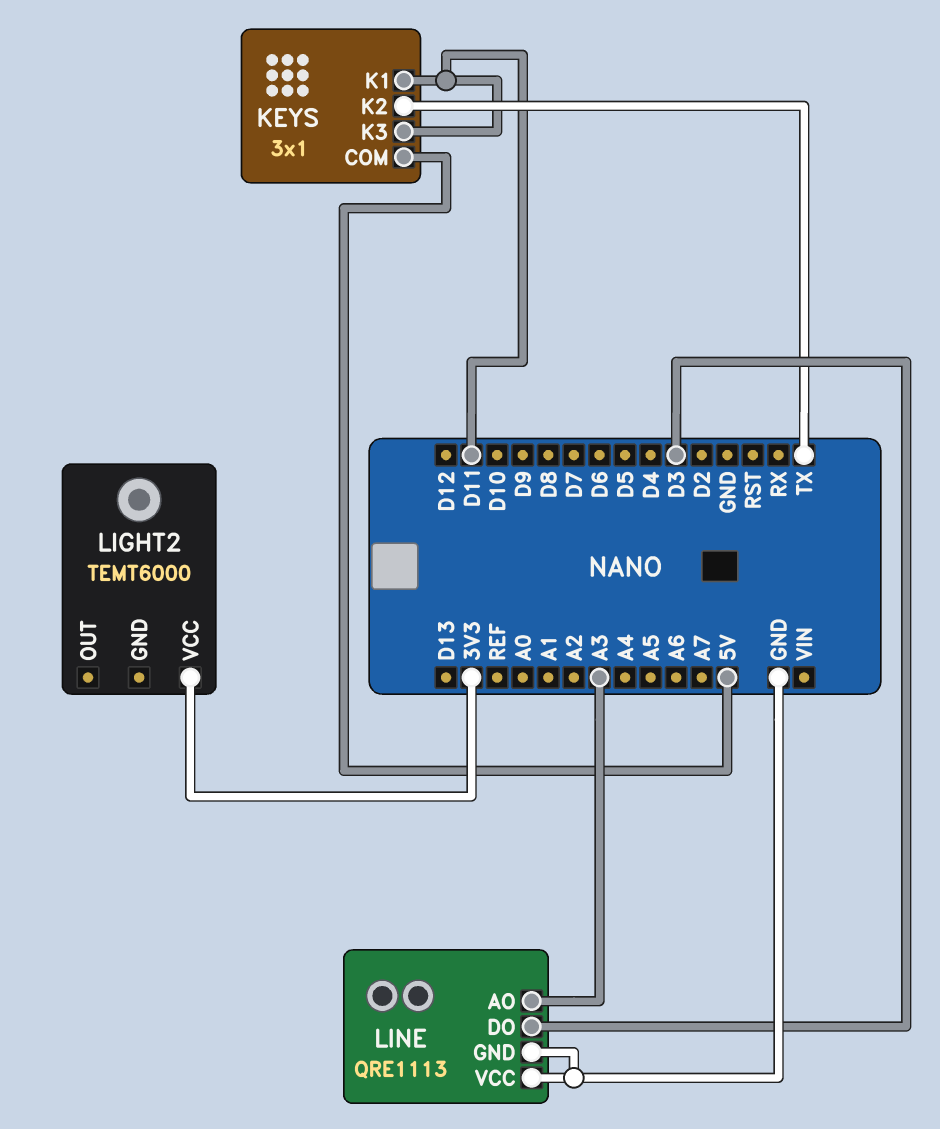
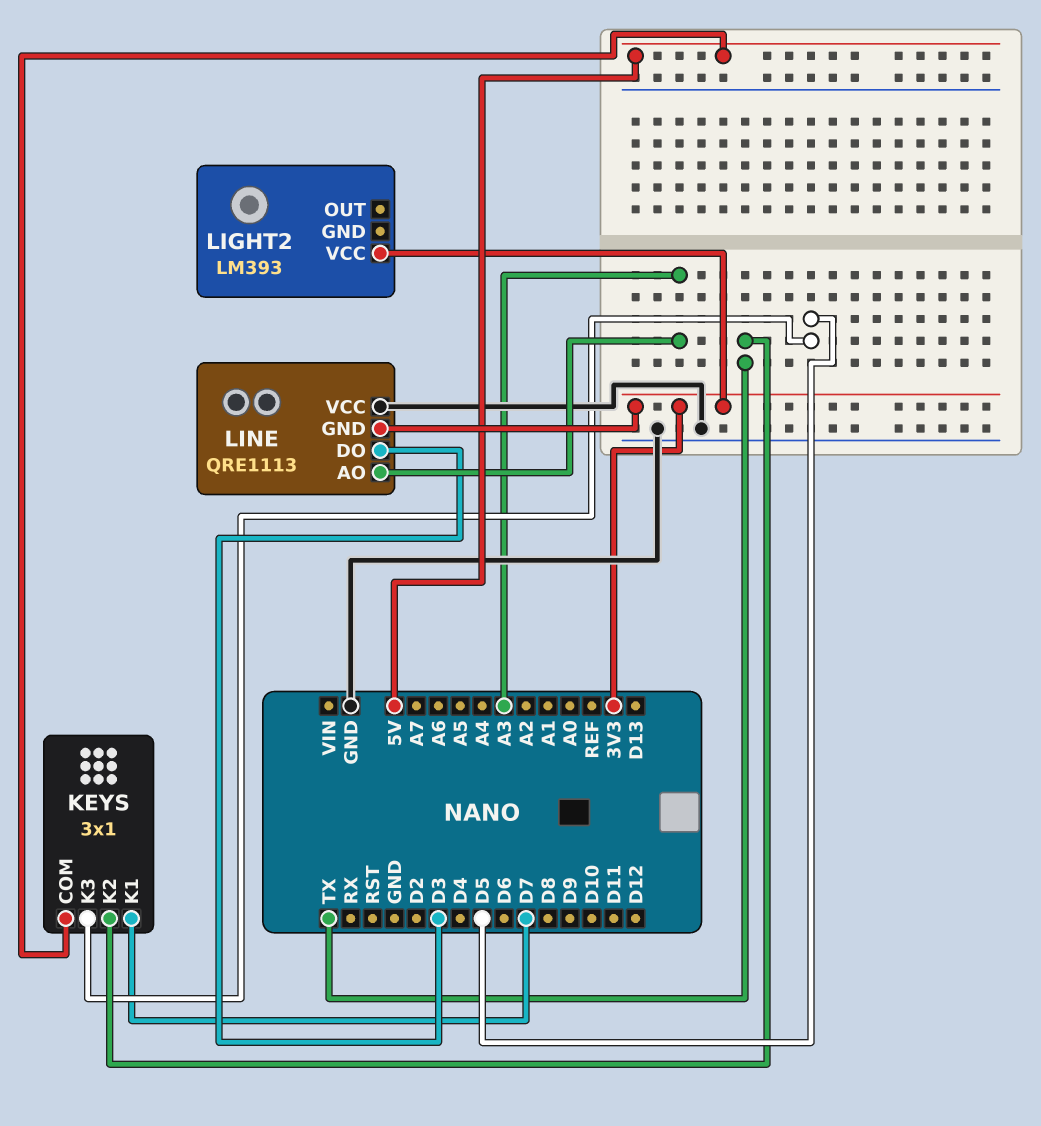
KEYS pin K1: D11 -> D7
KEYS pin K3: D11 -> D5
LIGHT2: TEMT6000 -> LM393
LINE pin GND: GND -> 3V3

